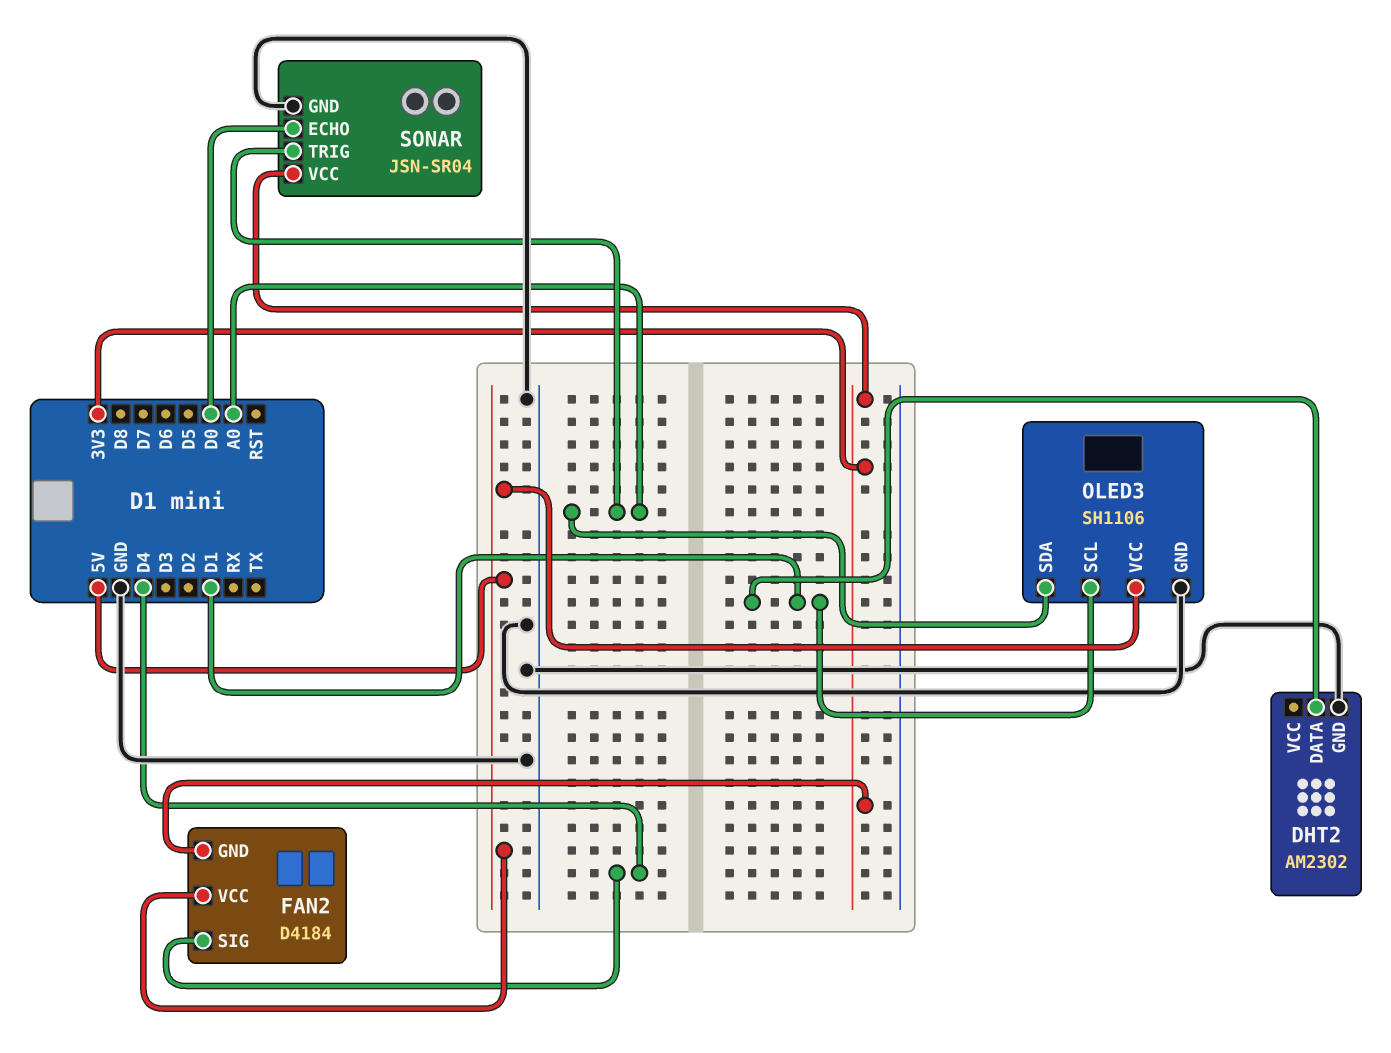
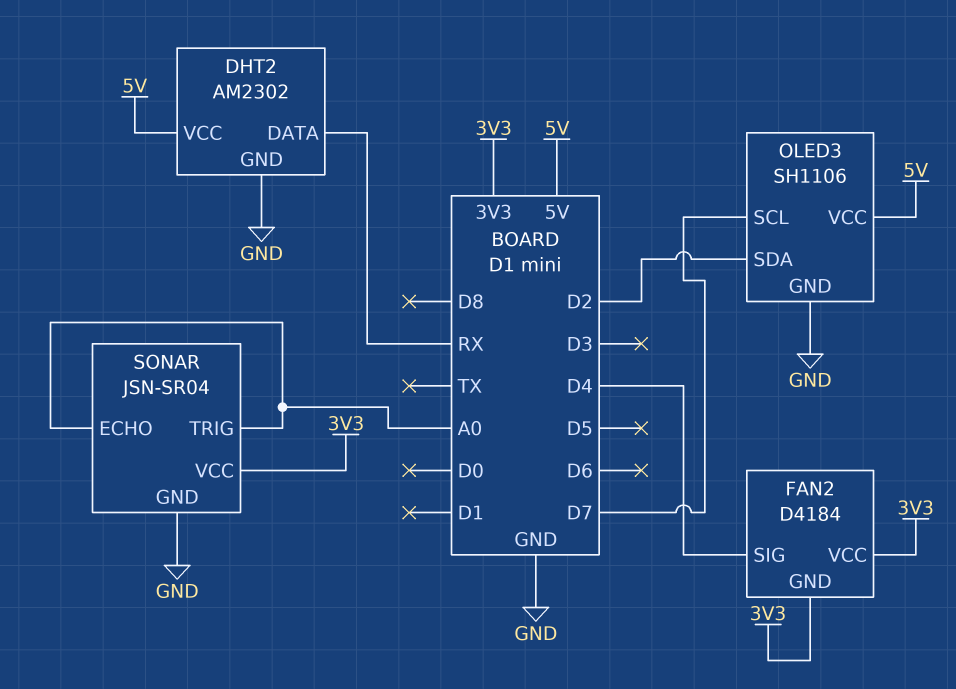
DHT2 pin DATA: D1 -> RX
DHT2 pin VCC: none -> 5V
FAN2 pin VCC: 5V -> 3V3
OLED3 pin SCL: D1 -> D7
OLED3 pin SDA: A0 -> D2
SONAR pin ECHO: D0 -> A0

